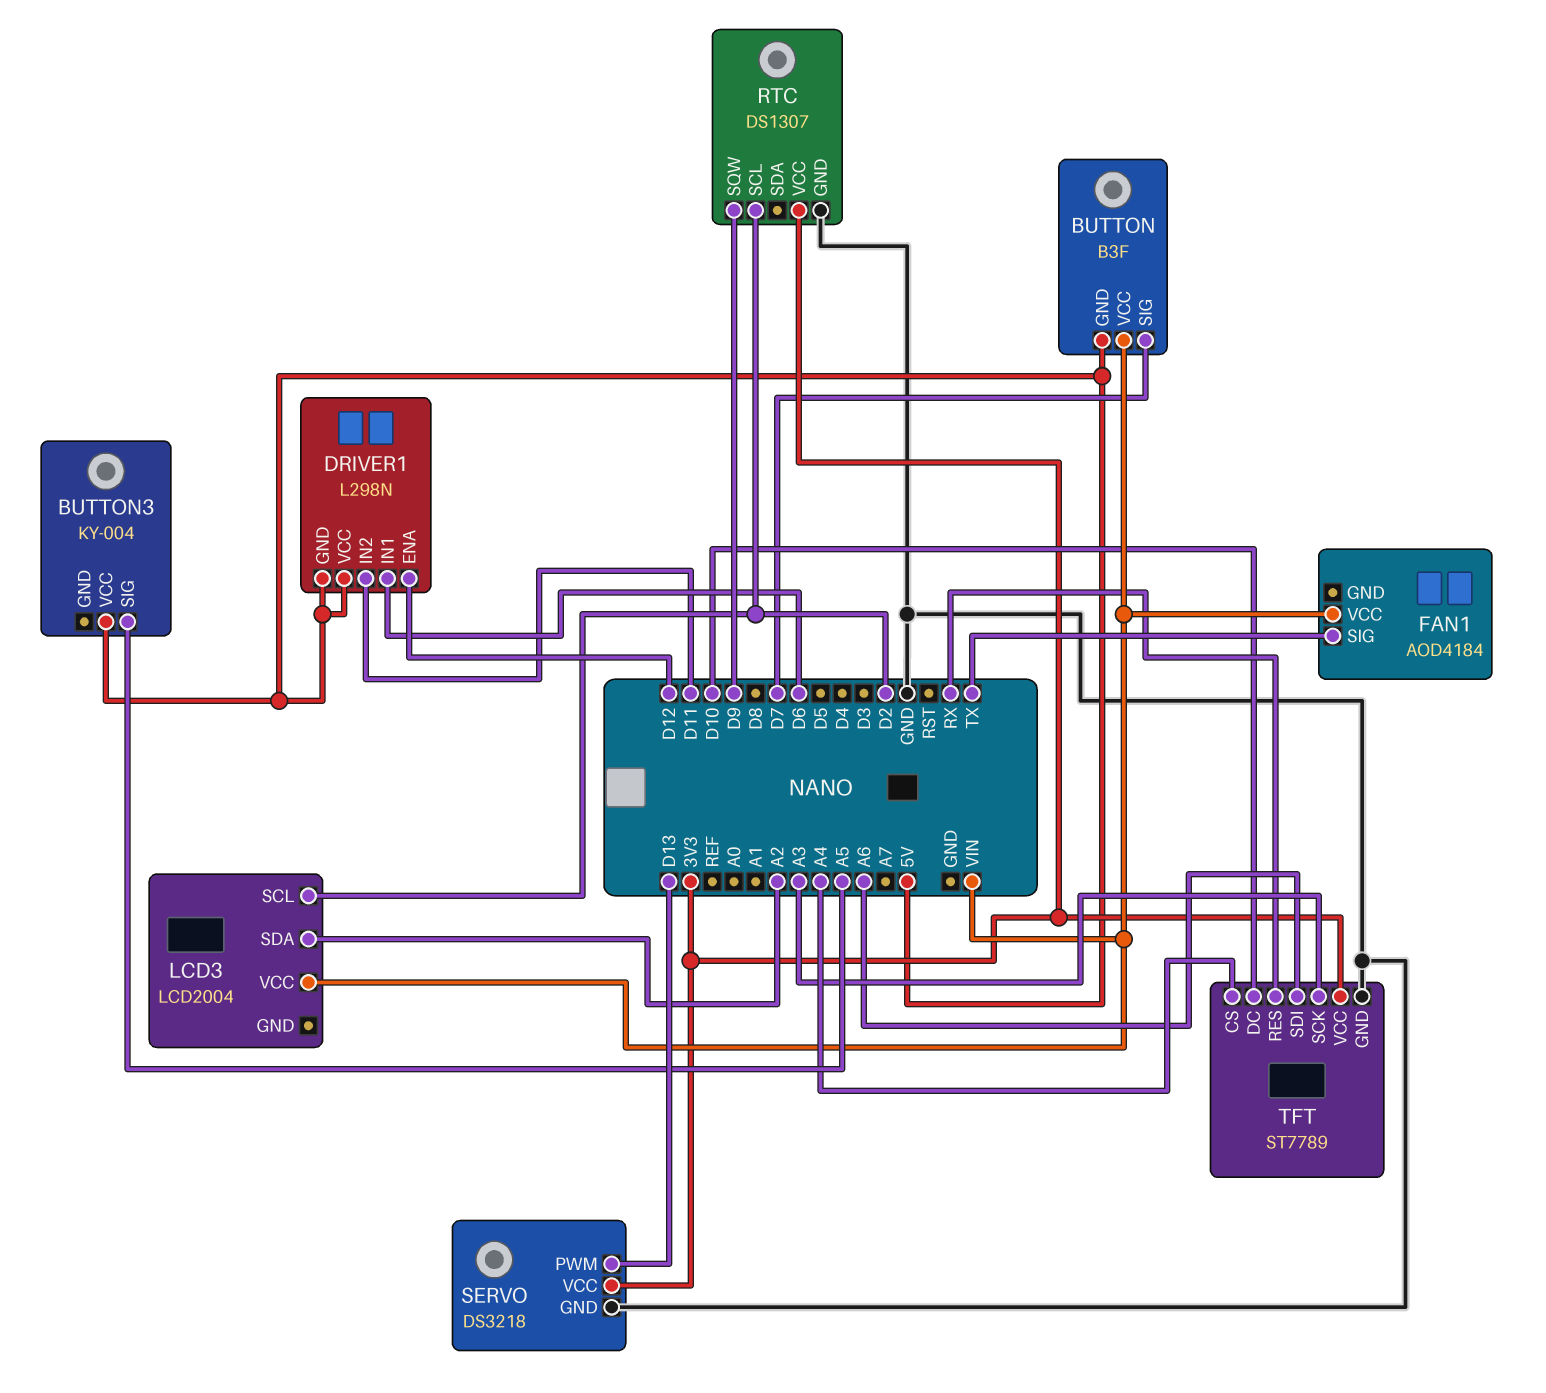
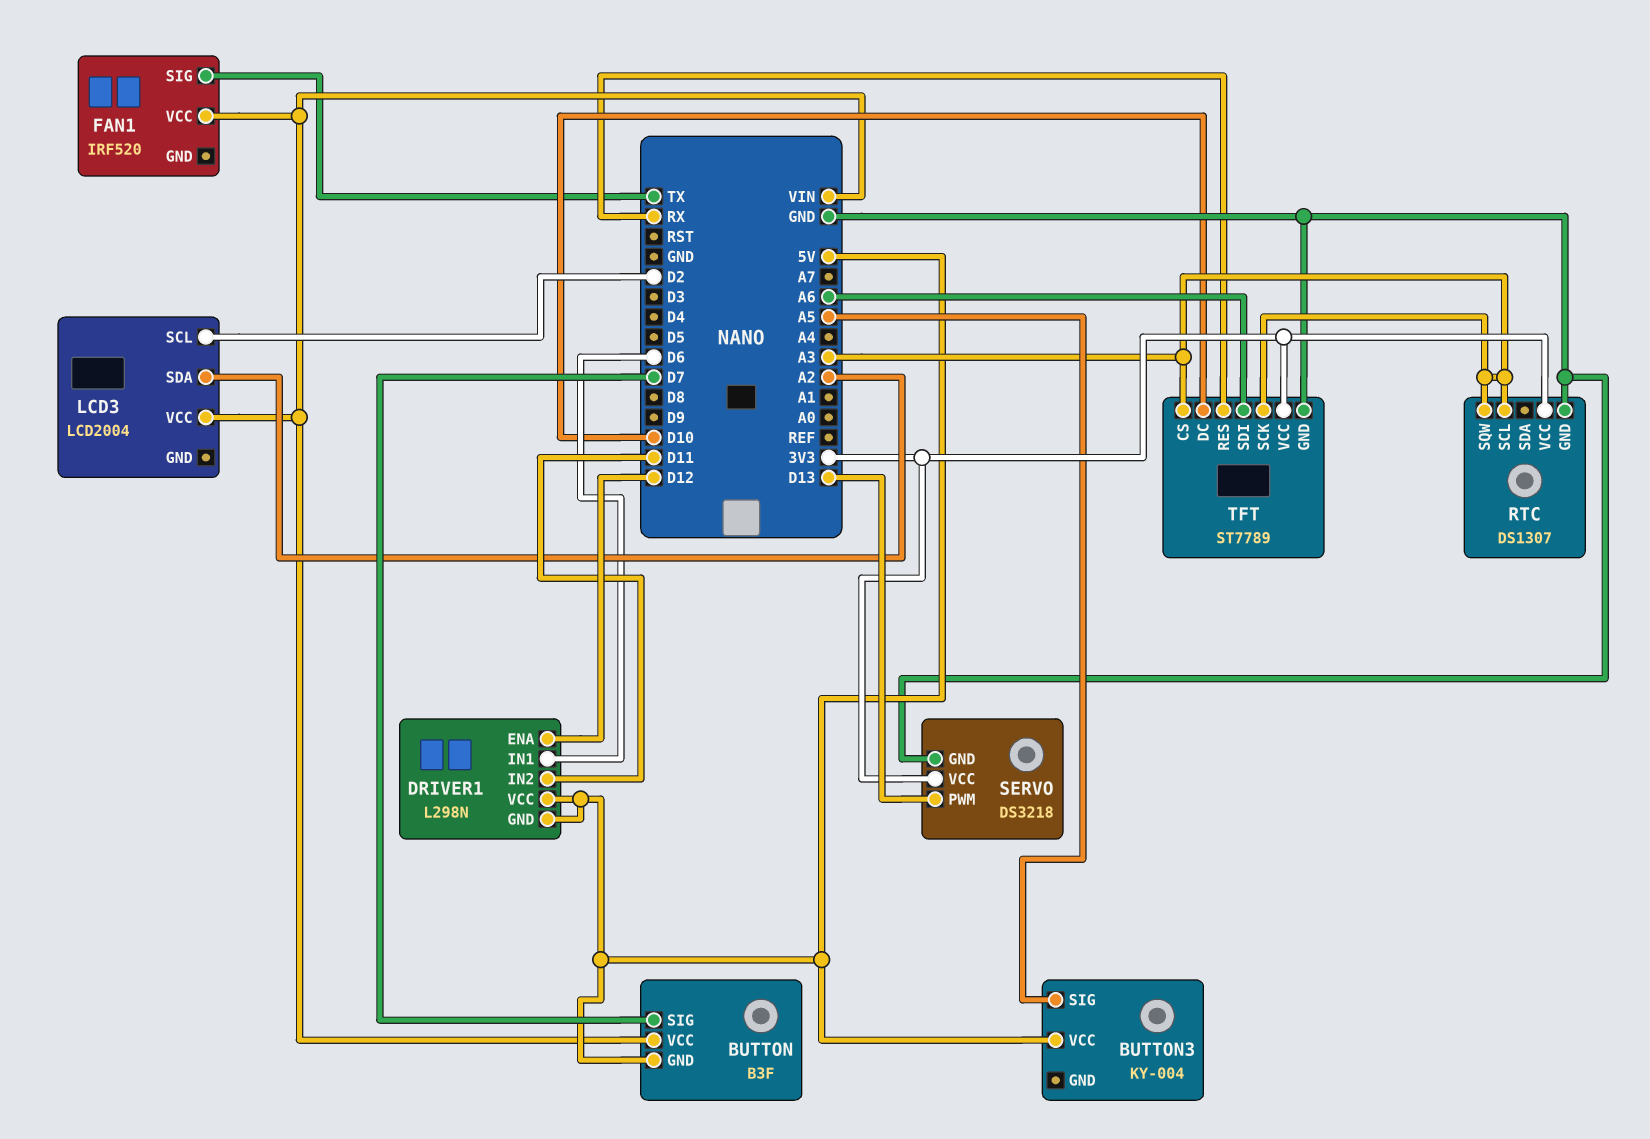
FAN1: AOD4184 -> IRF520
RTC pin SCL: D2 -> A3
RTC pin SQW: D9 -> A3
TFT pin CS: A4 -> A3

